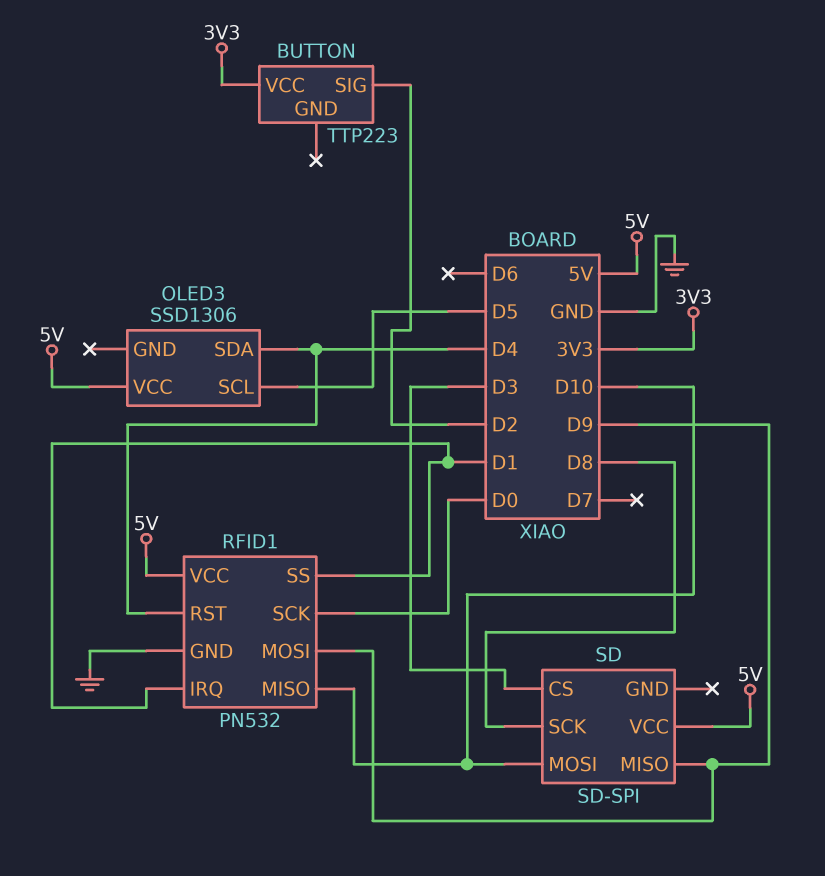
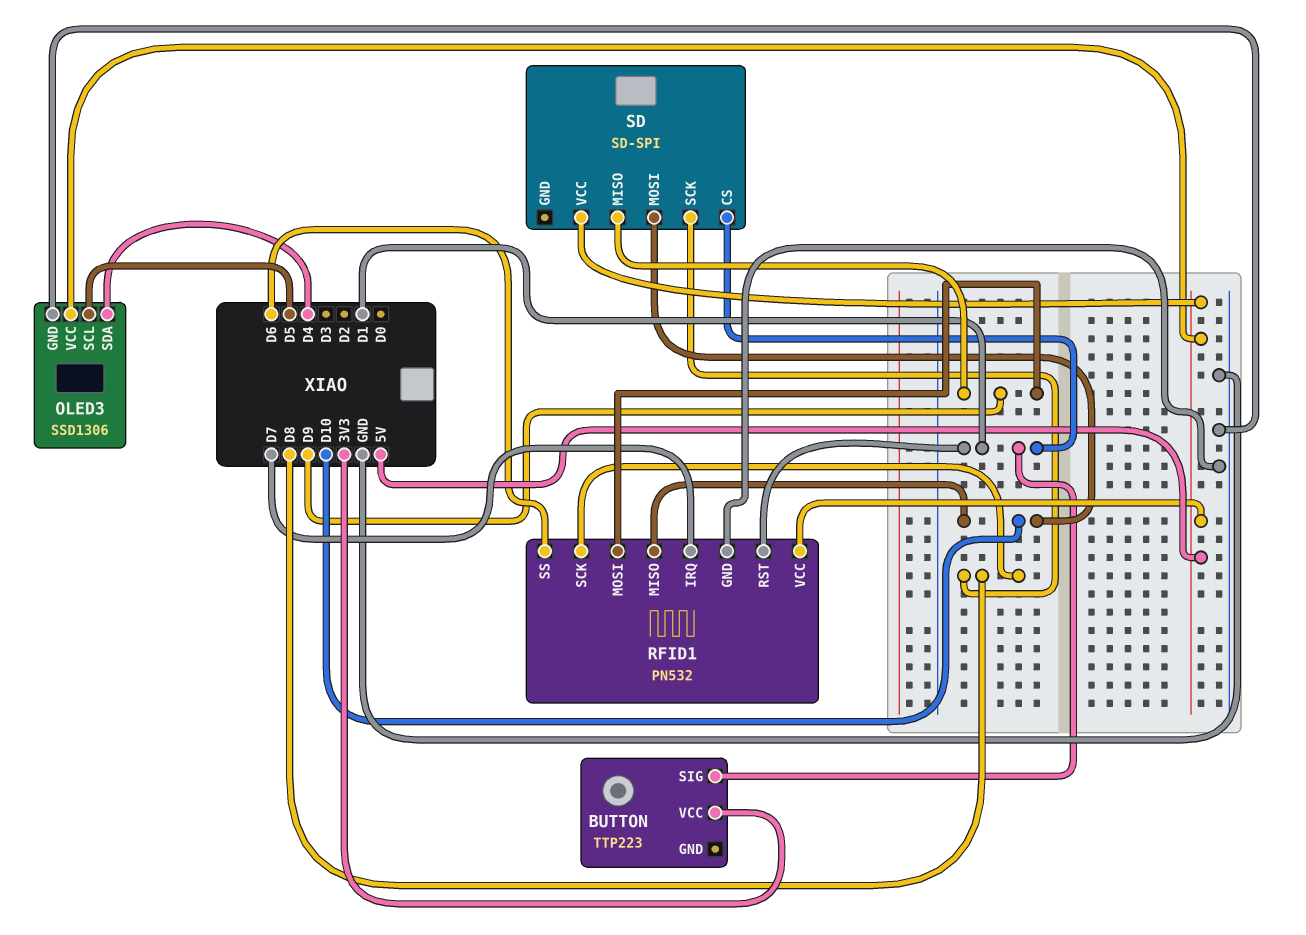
BUTTON pin SIG: D2 -> D1
OLED3 pin GND: none -> GND
RFID1 pin IRQ: D1 -> D7
RFID1 pin RST: D4 -> D1
RFID1 pin SCK: D0 -> D8
RFID1 pin SS: D1 -> D6
SD pin CS: D3 -> D1

